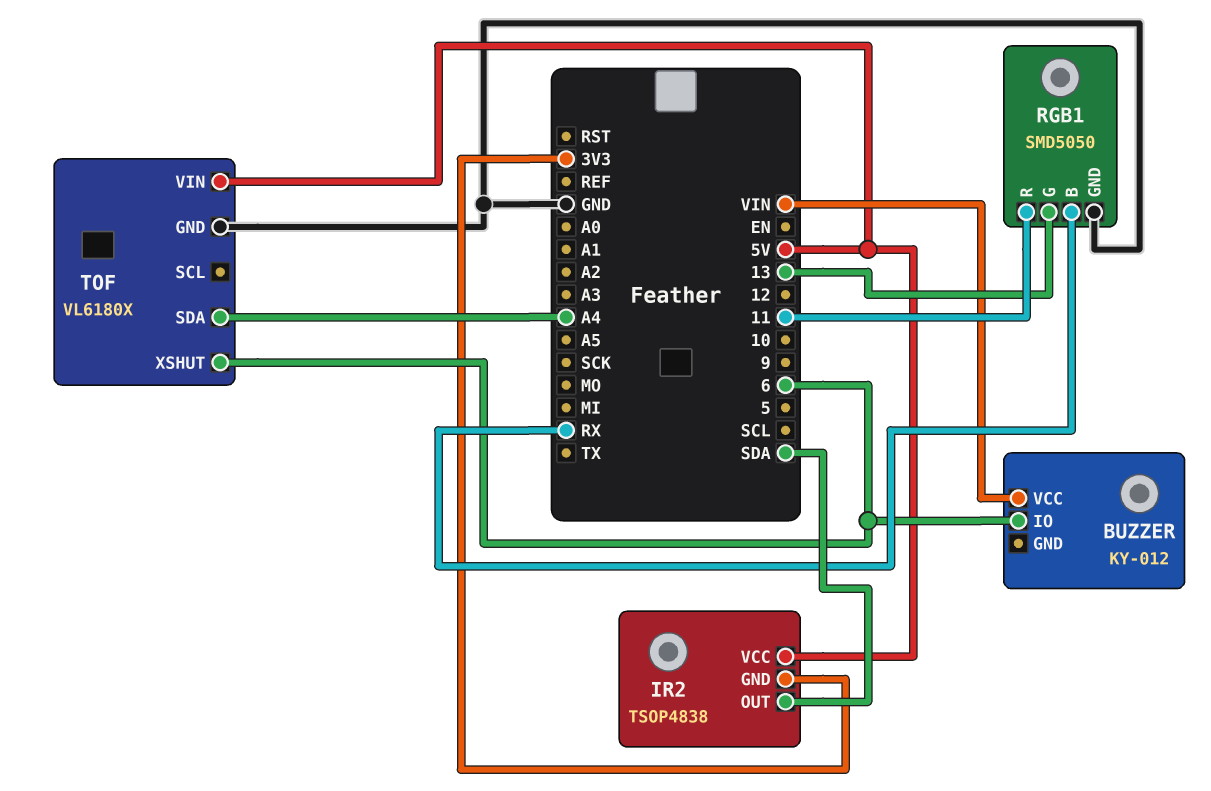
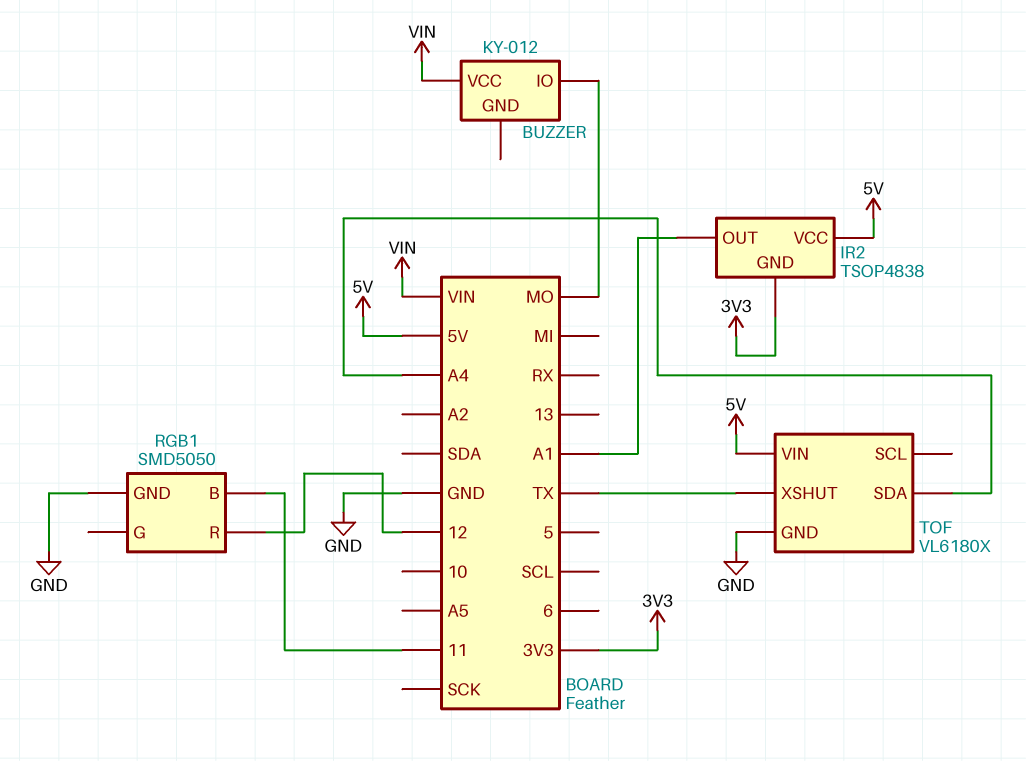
BUZZER pin IO: 6 -> MO
IR2 pin OUT: SDA -> A1
RGB1 pin B: RX -> 11
RGB1 pin G: 13 -> none
RGB1 pin R: 11 -> 12
TOF pin XSHUT: 6 -> TX

